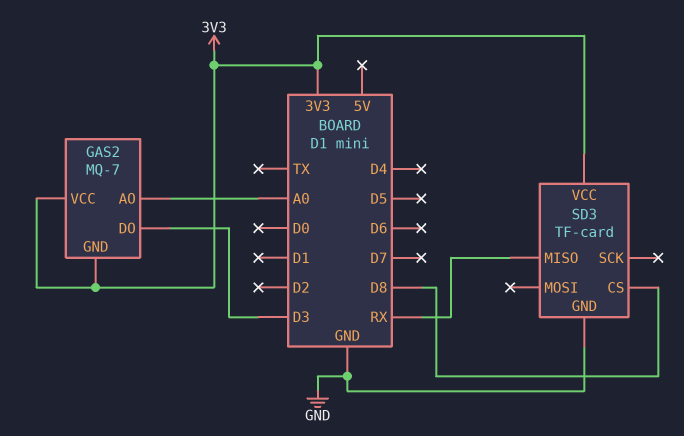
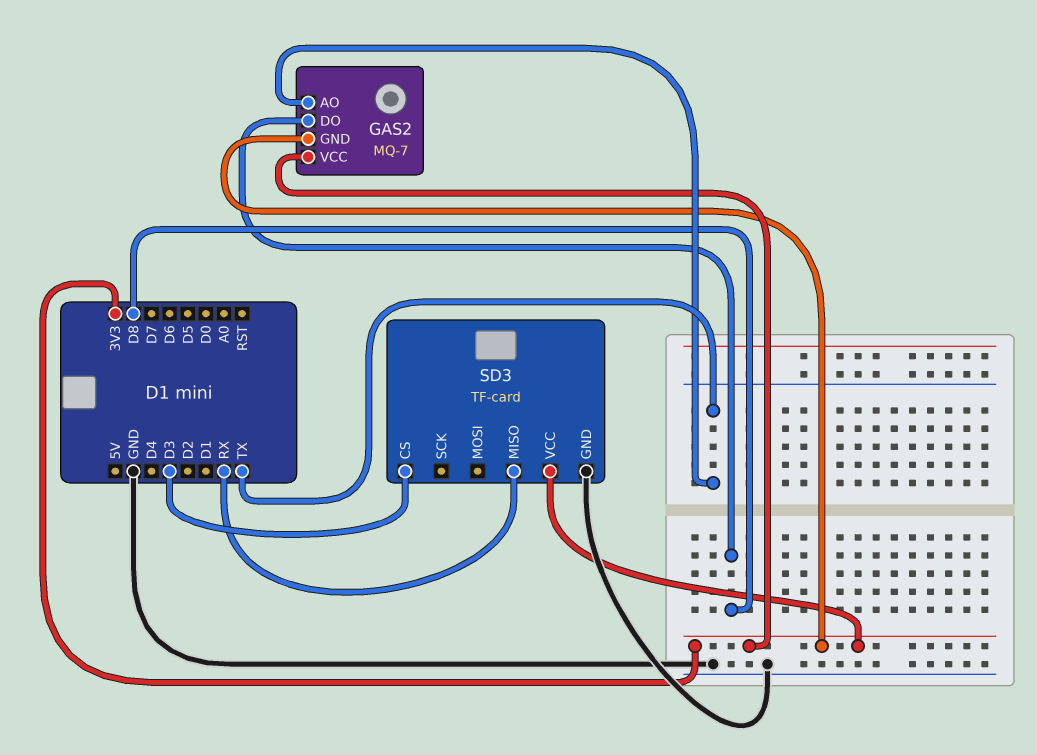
GAS2 pin AO: A0 -> TX
GAS2 pin DO: D3 -> D8
SD3 pin CS: D8 -> D3

